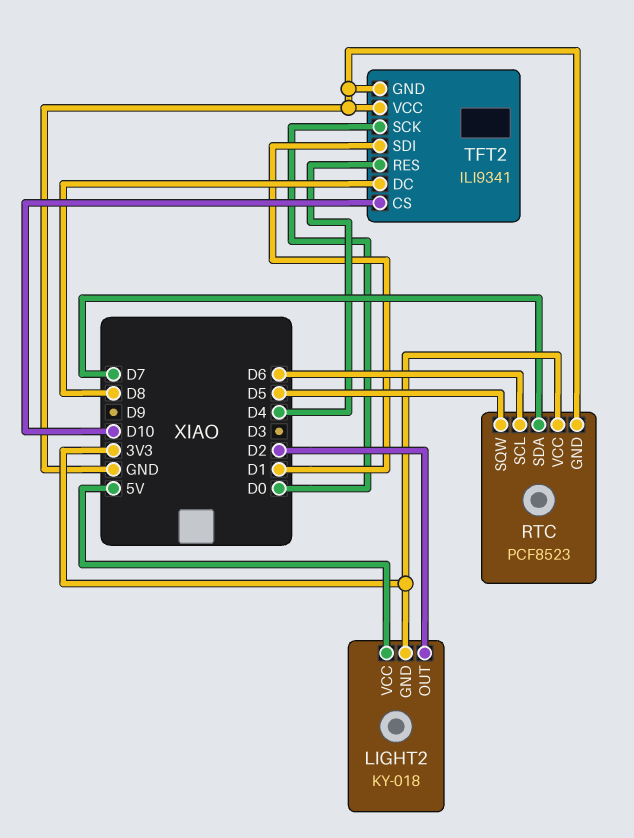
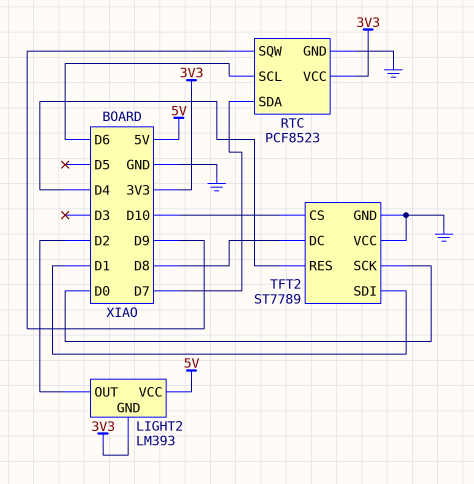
LIGHT2: KY-018 -> LM393
RTC pin SQW: D5 -> D9
TFT2: ILI9341 -> ST7789

